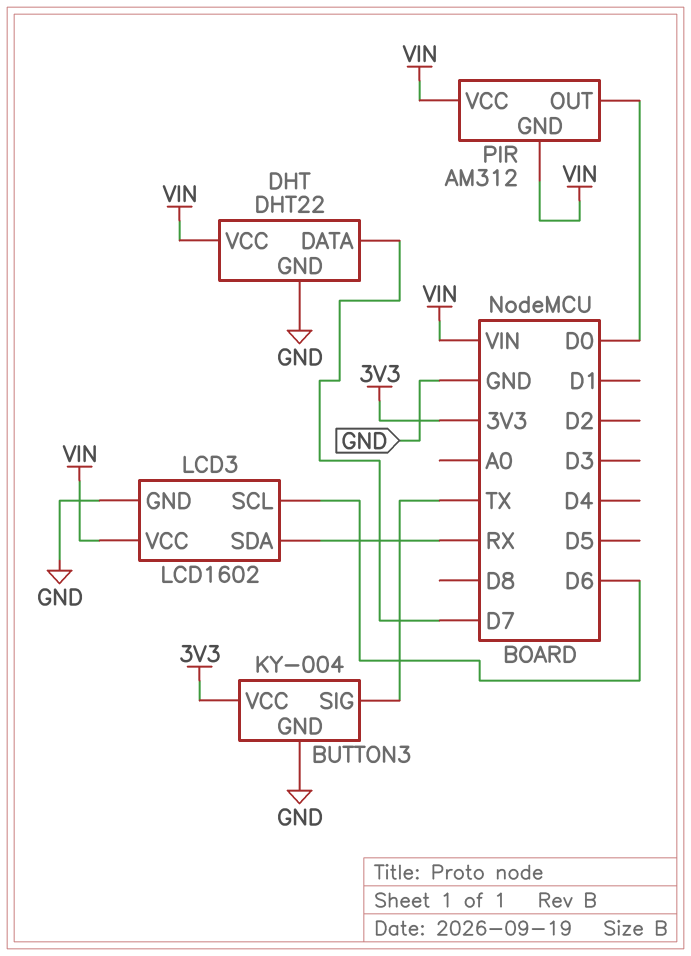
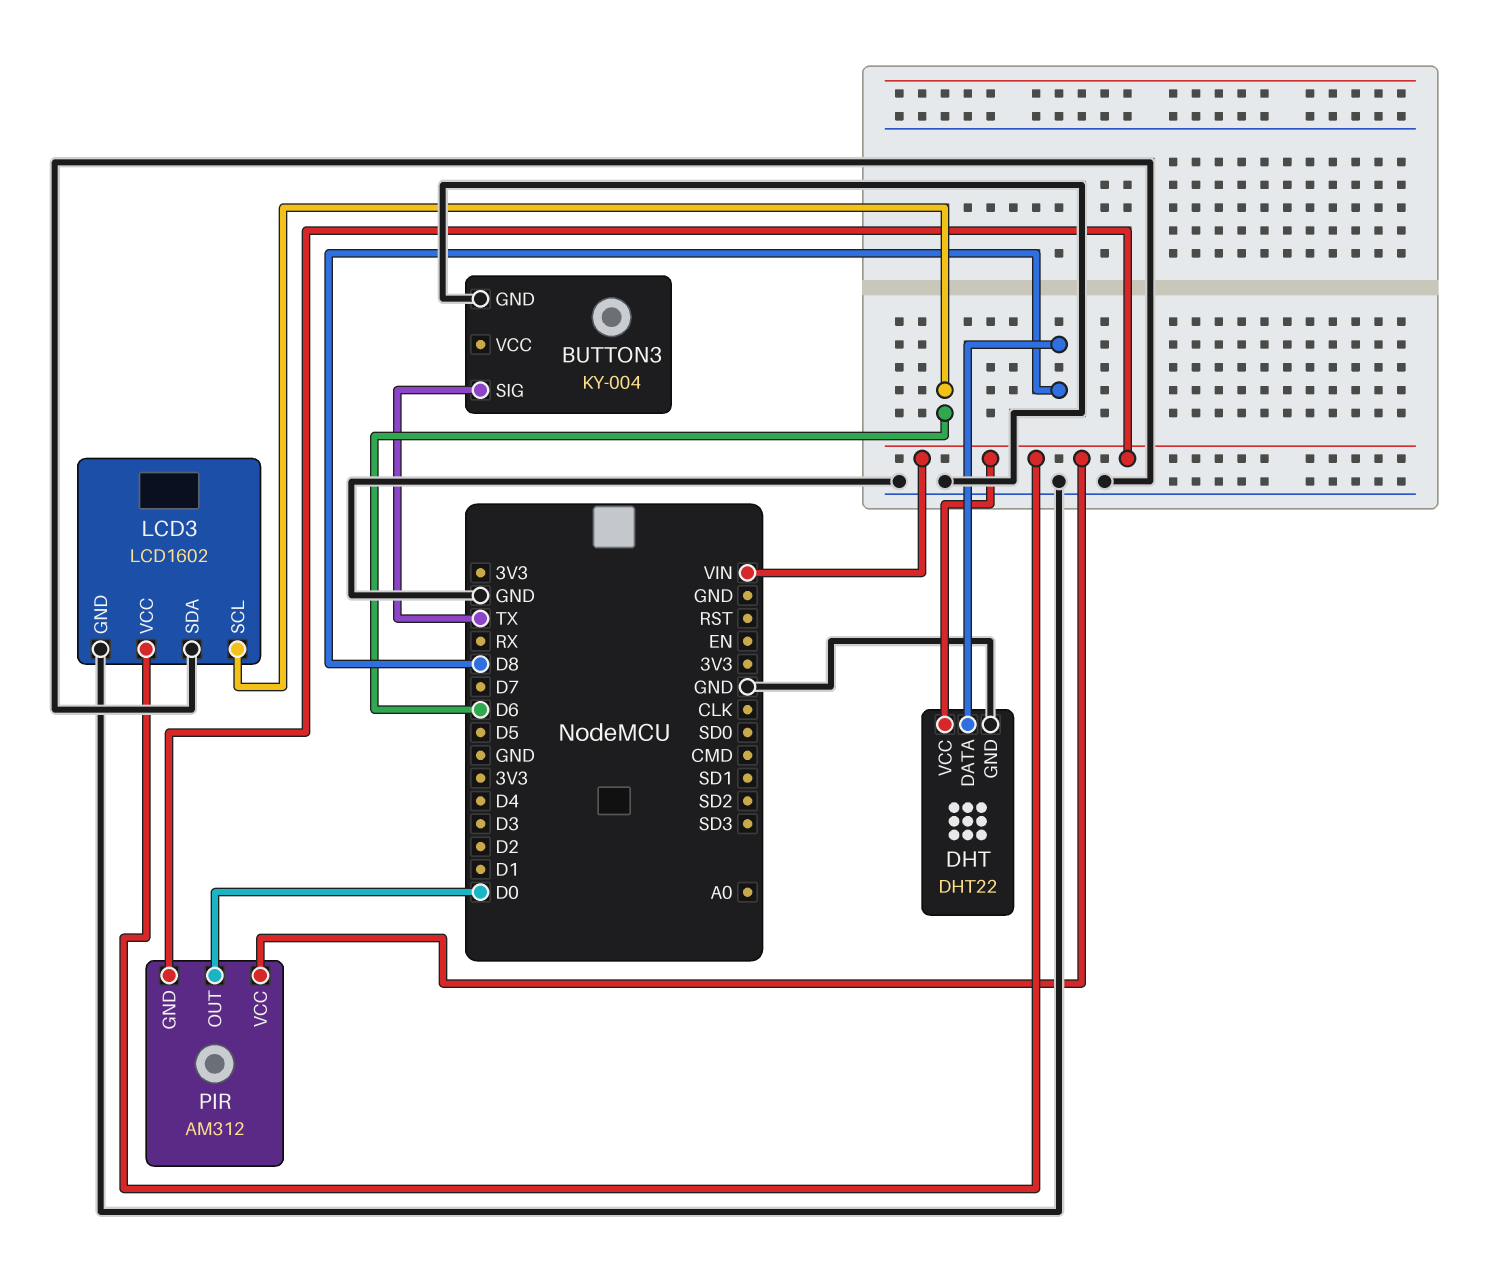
BUTTON3 pin VCC: 3V3 -> none
DHT pin DATA: D7 -> D8
LCD3 pin SDA: RX -> GND

